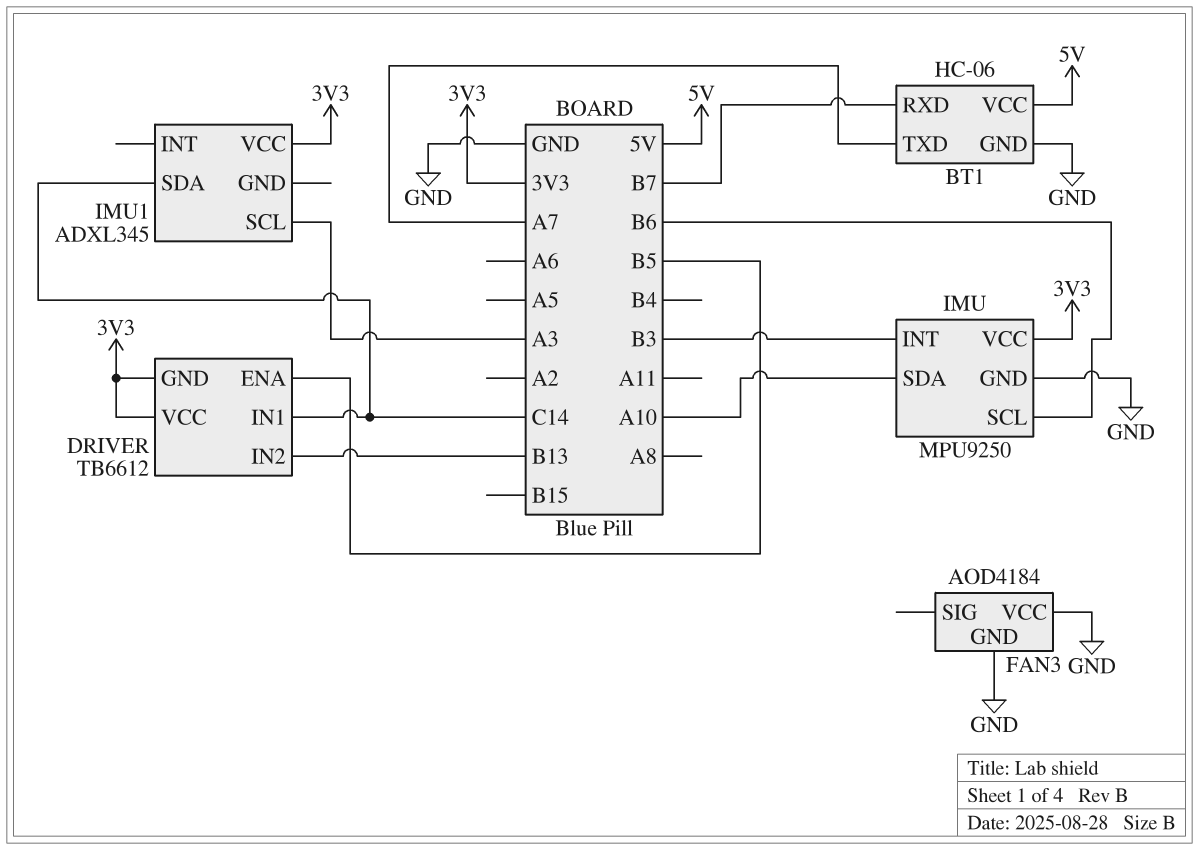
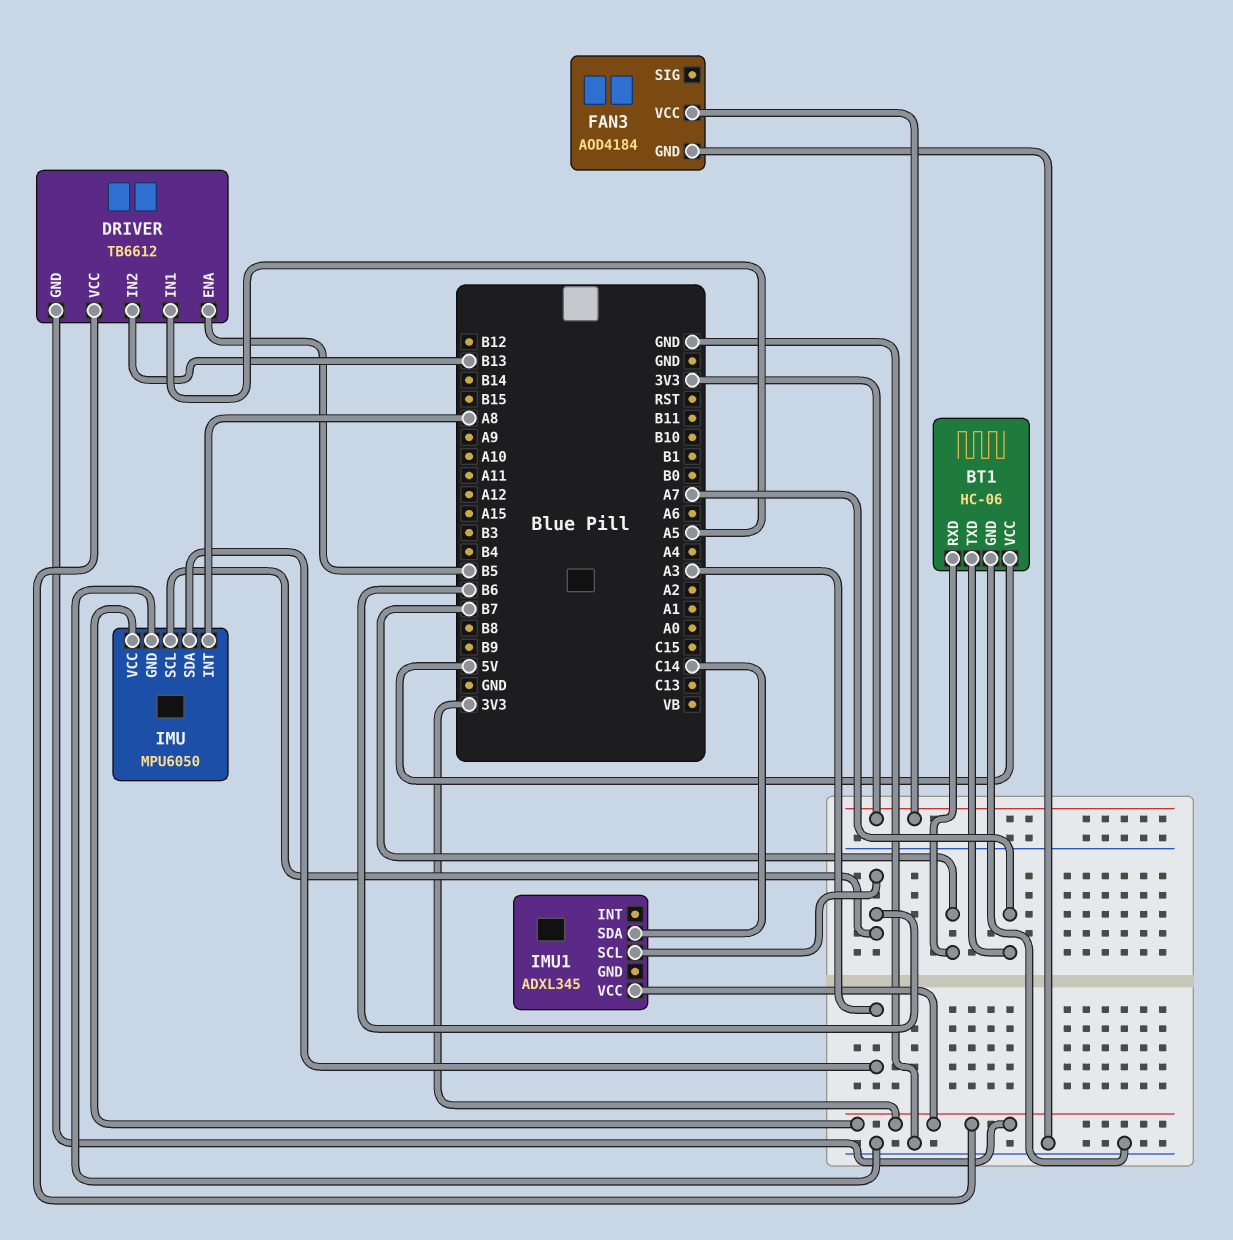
DRIVER pin IN1: C14 -> A5
FAN3 pin VCC: GND -> 3V3
IMU: MPU9250 -> MPU6050
IMU pin INT: B3 -> A8
IMU pin SDA: A10 -> A3
IMU1 pin SCL: A3 -> B6

